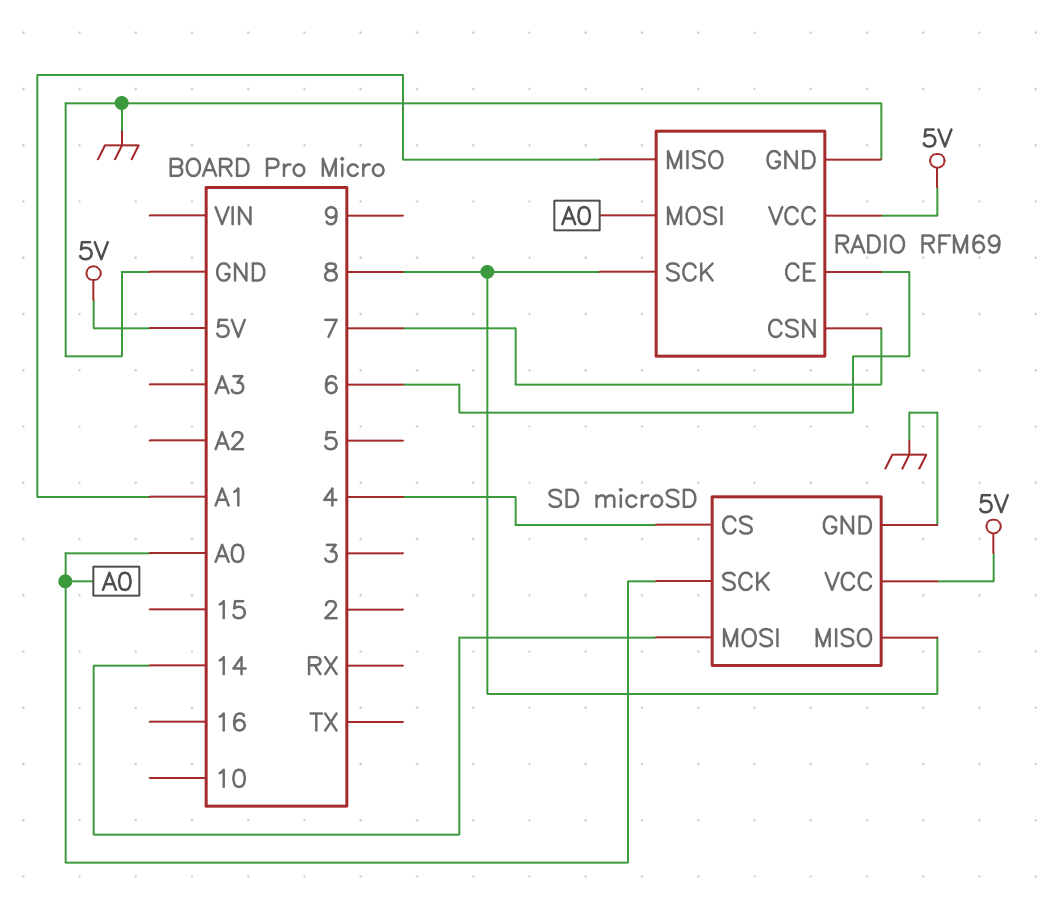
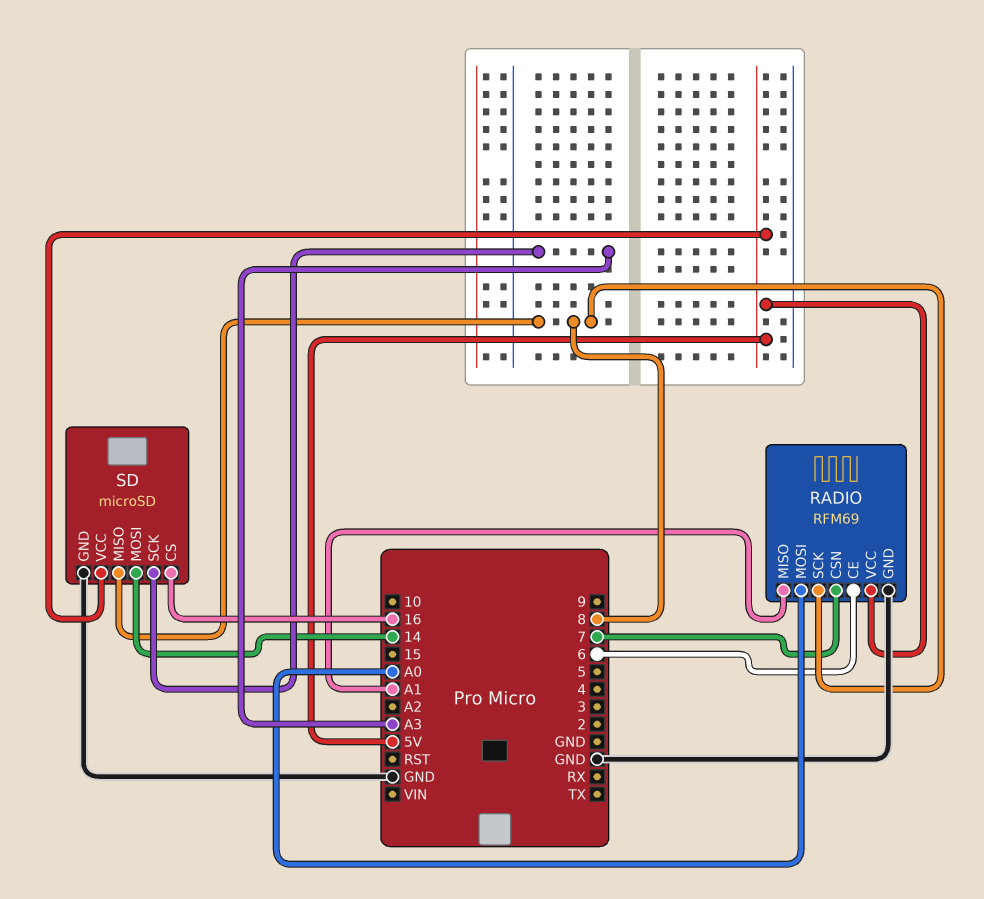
SD pin CS: 4 -> 16
SD pin SCK: A0 -> A3

